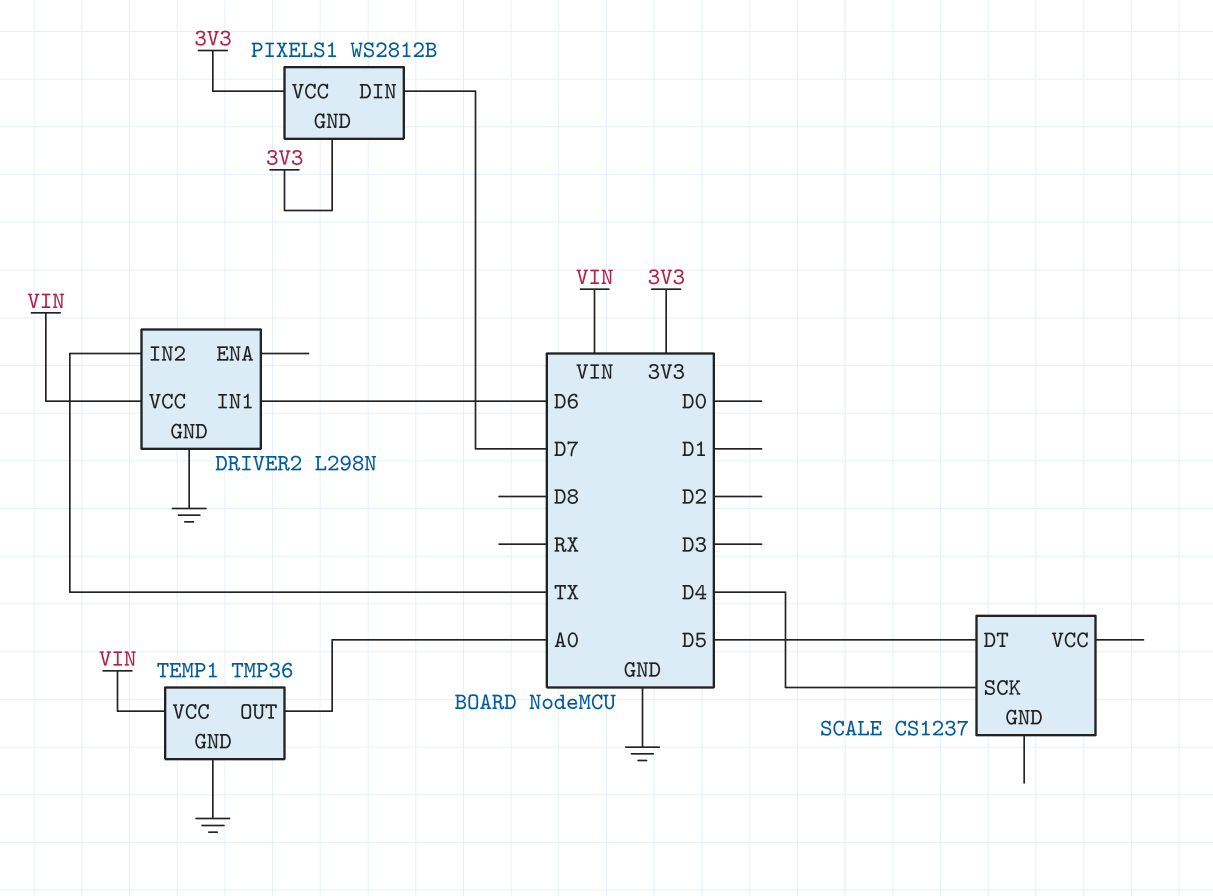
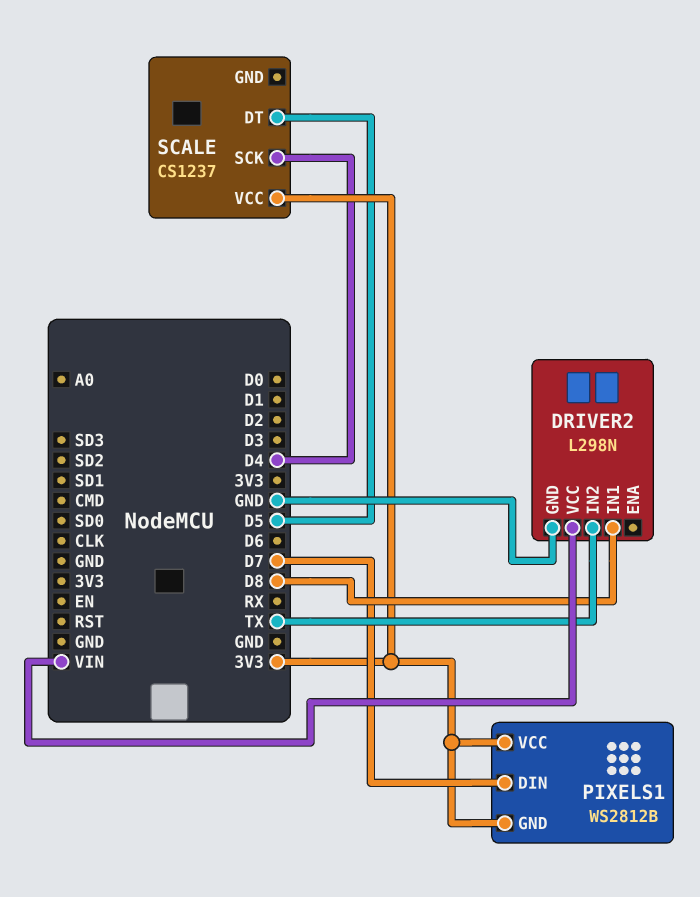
DRIVER2 pin IN1: D6 -> D8
SCALE pin VCC: none -> 3V3
TEMP1: TMP36 -> none
TEMP1 pin GND: GND -> none
TEMP1 pin OUT: A0 -> none
TEMP1 pin VCC: VIN -> none

